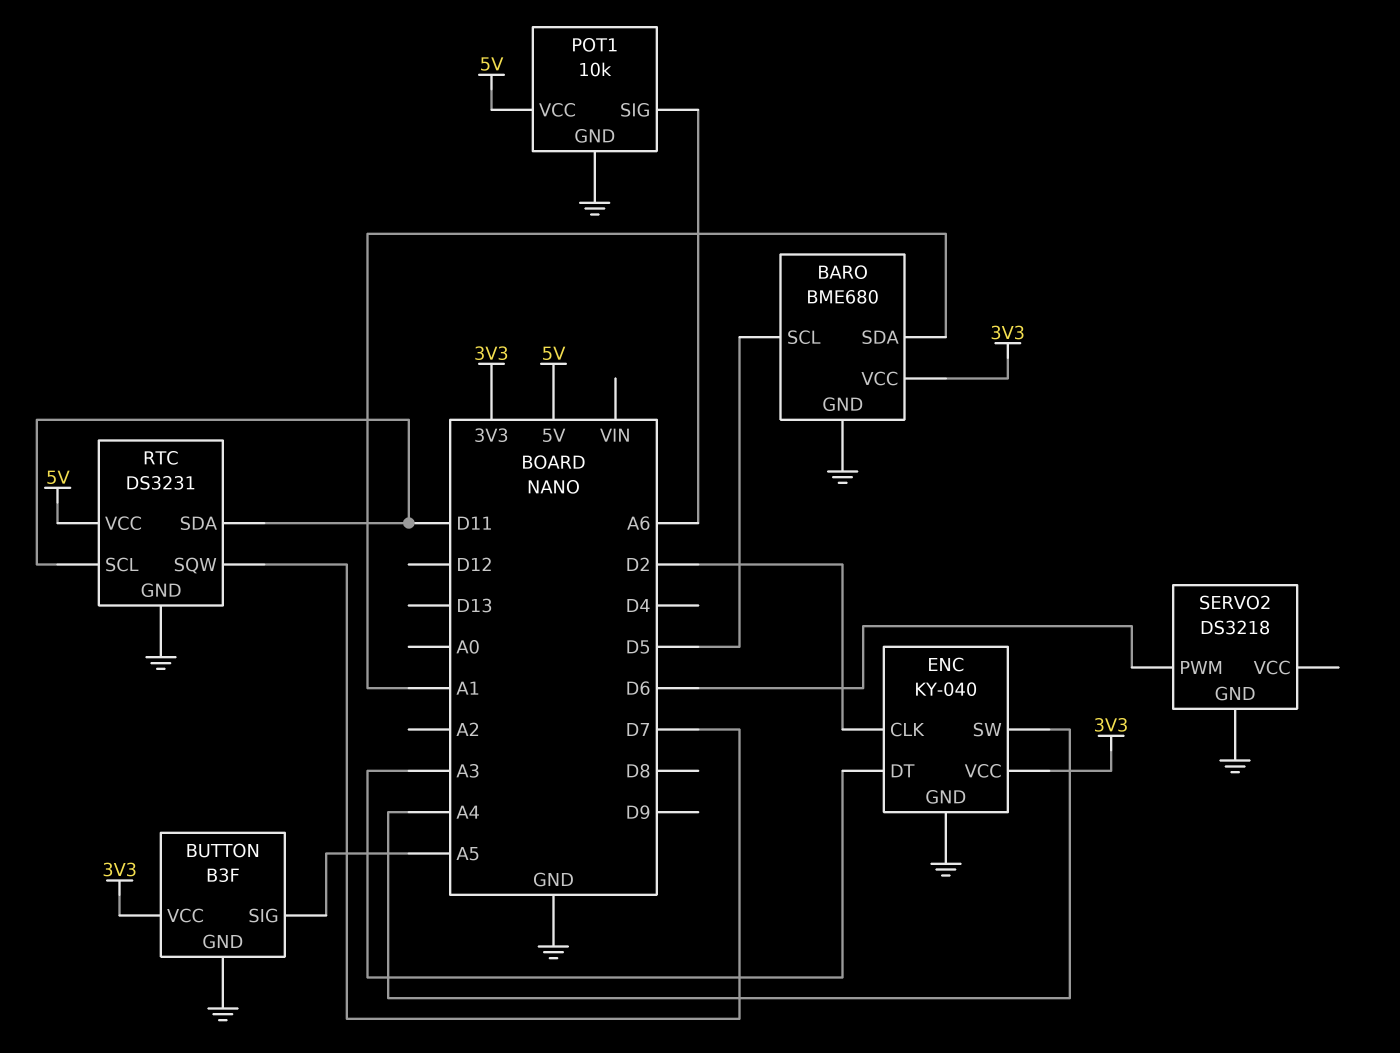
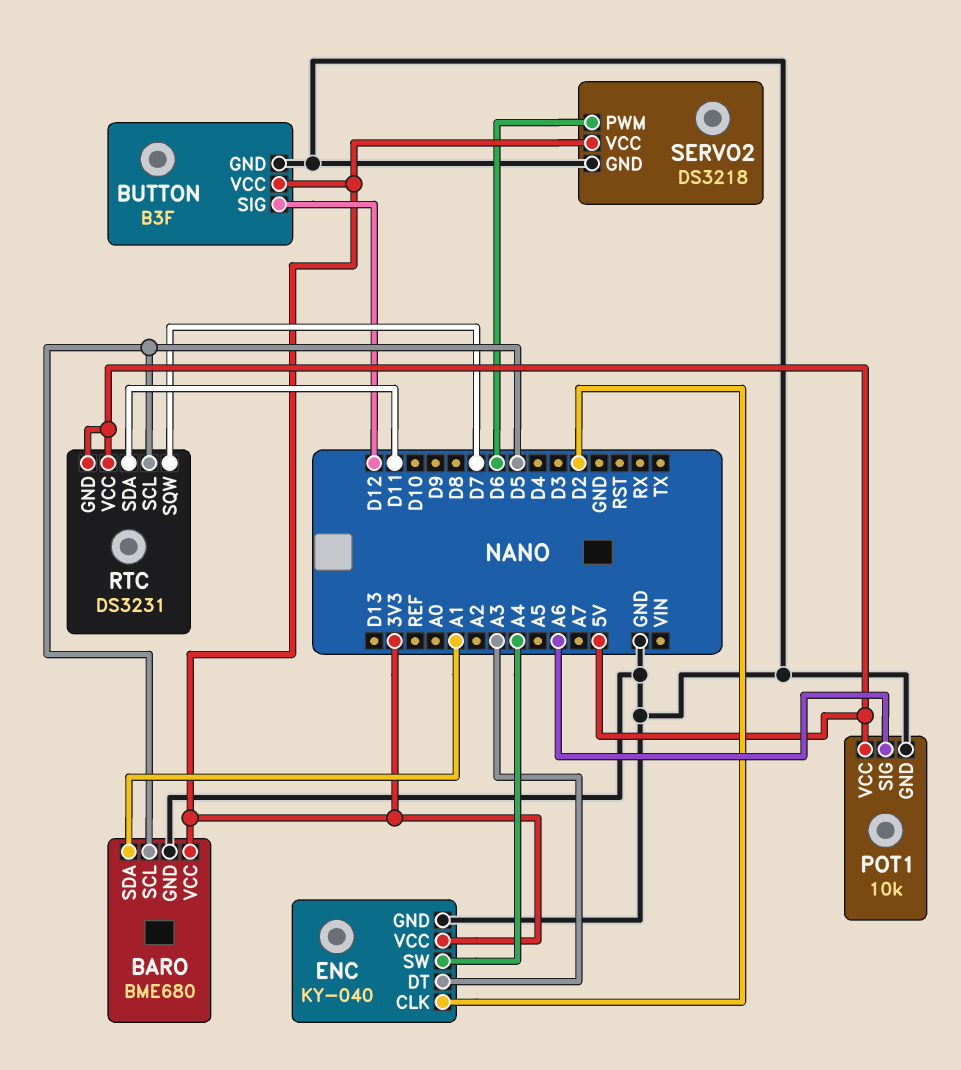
BUTTON pin SIG: A5 -> D12
RTC pin GND: GND -> 5V
RTC pin SCL: D11 -> D5
SERVO2 pin VCC: none -> 3V3

